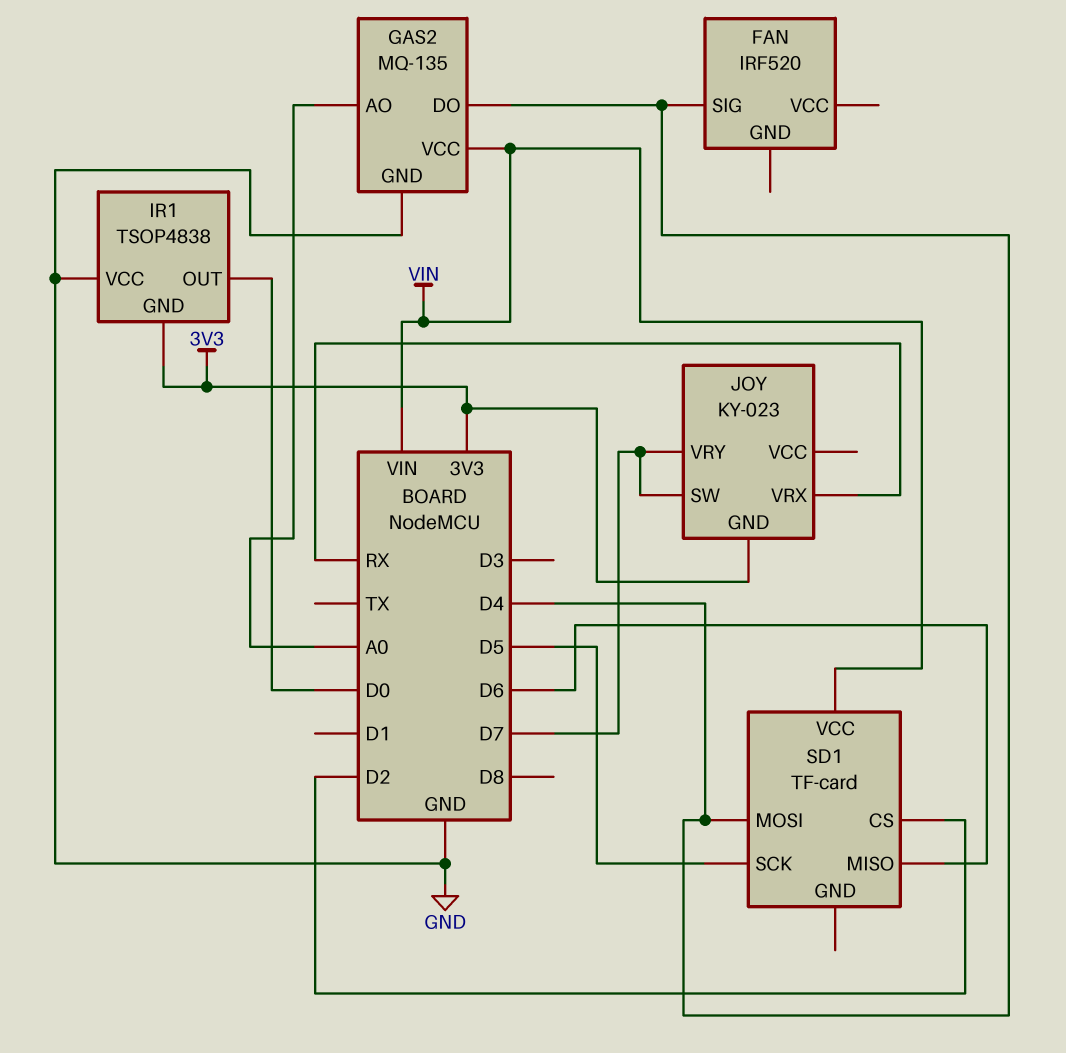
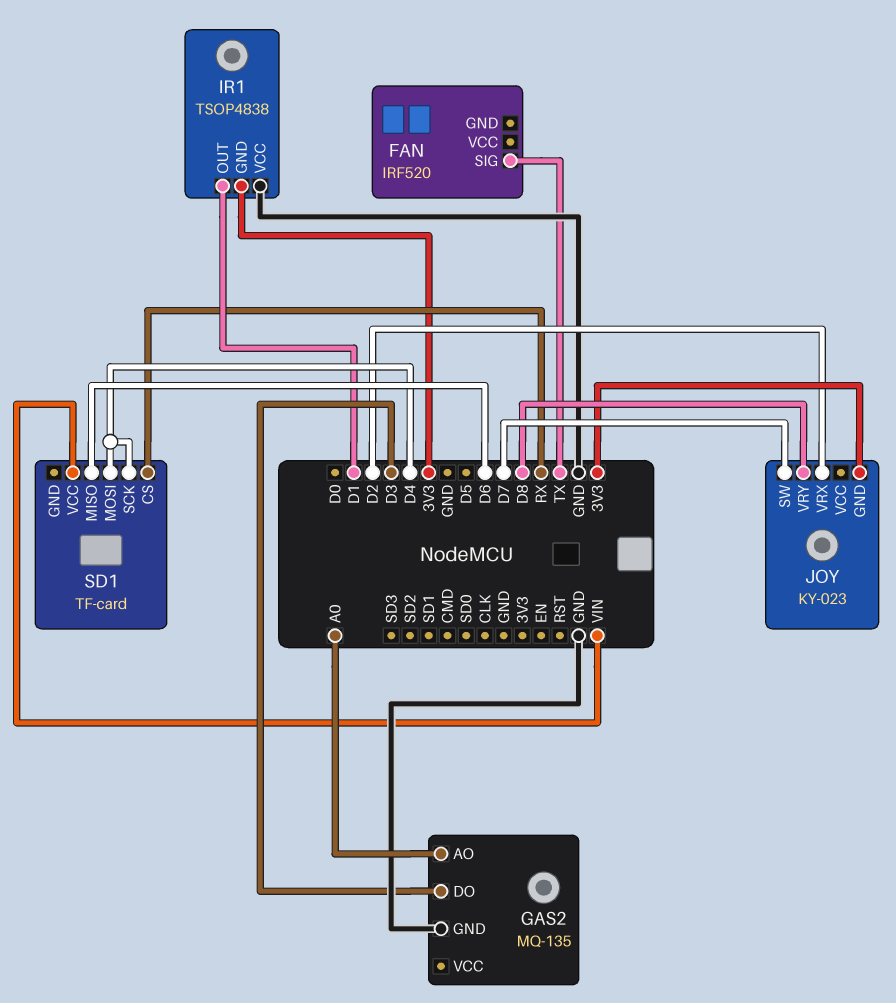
FAN pin SIG: D4 -> TX
GAS2 pin DO: D4 -> D3
GAS2 pin VCC: VIN -> none
IR1 pin OUT: D0 -> D1
JOY pin VRX: RX -> D2
JOY pin VRY: D7 -> D8
SD1 pin CS: D2 -> RX
SD1 pin SCK: D5 -> D4

